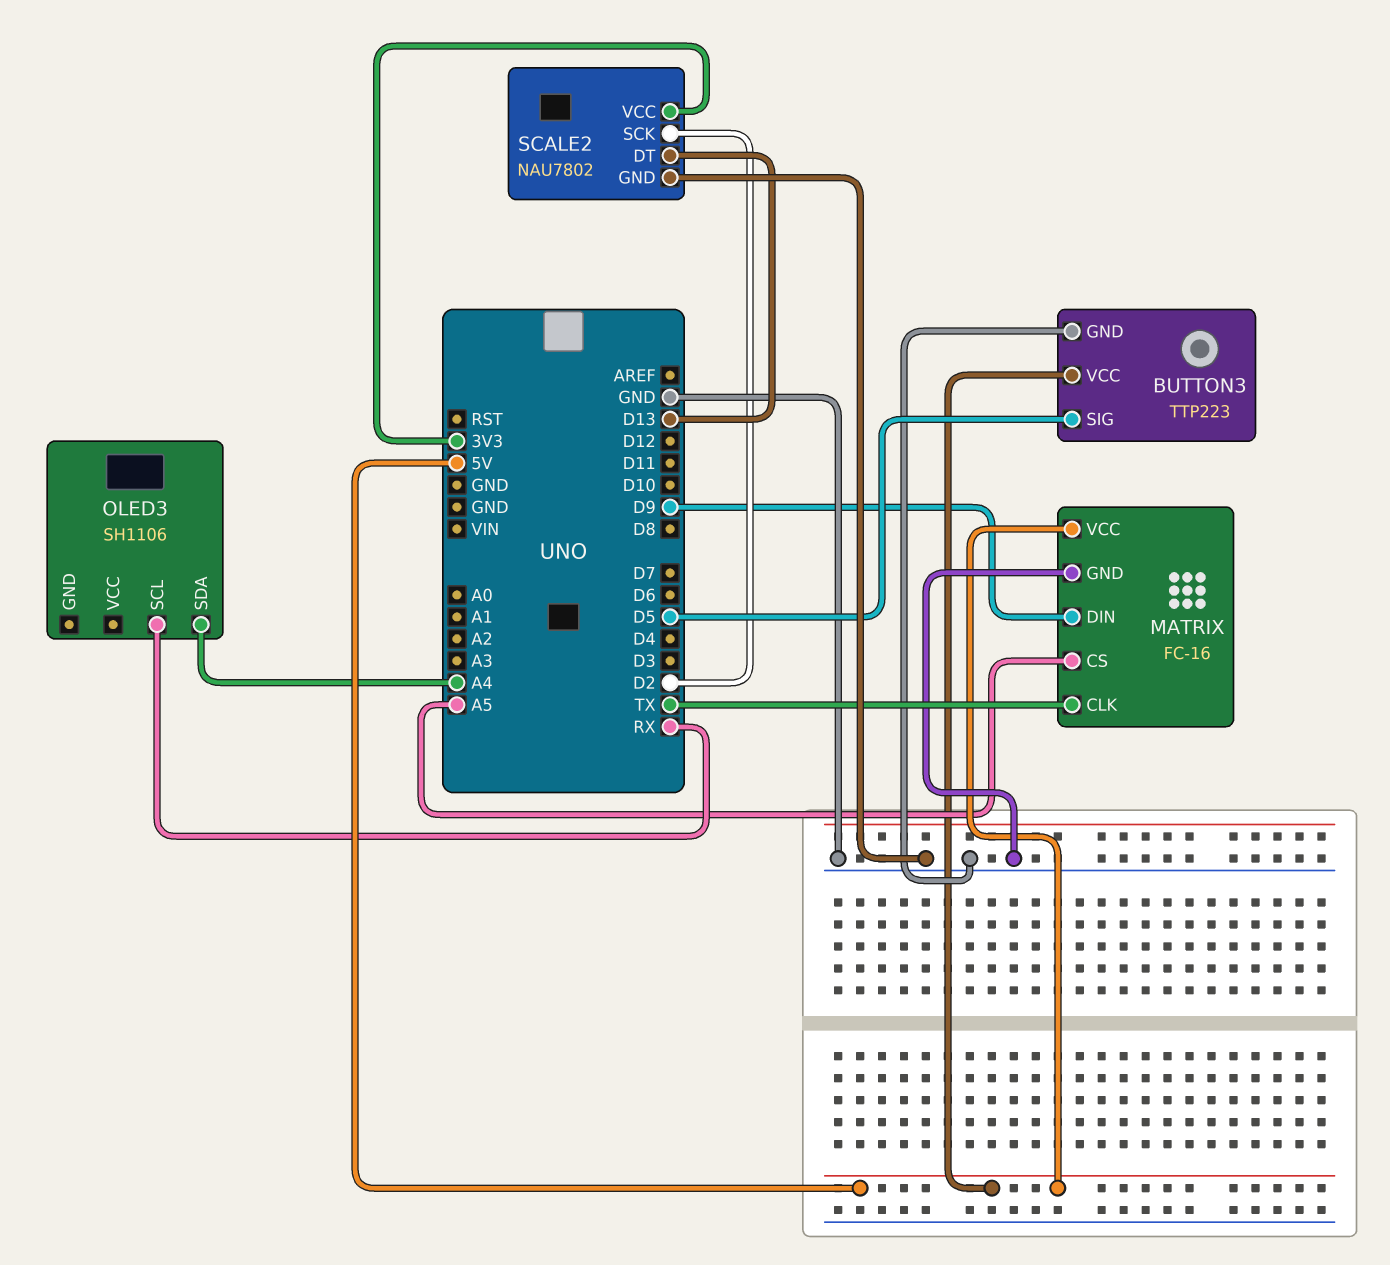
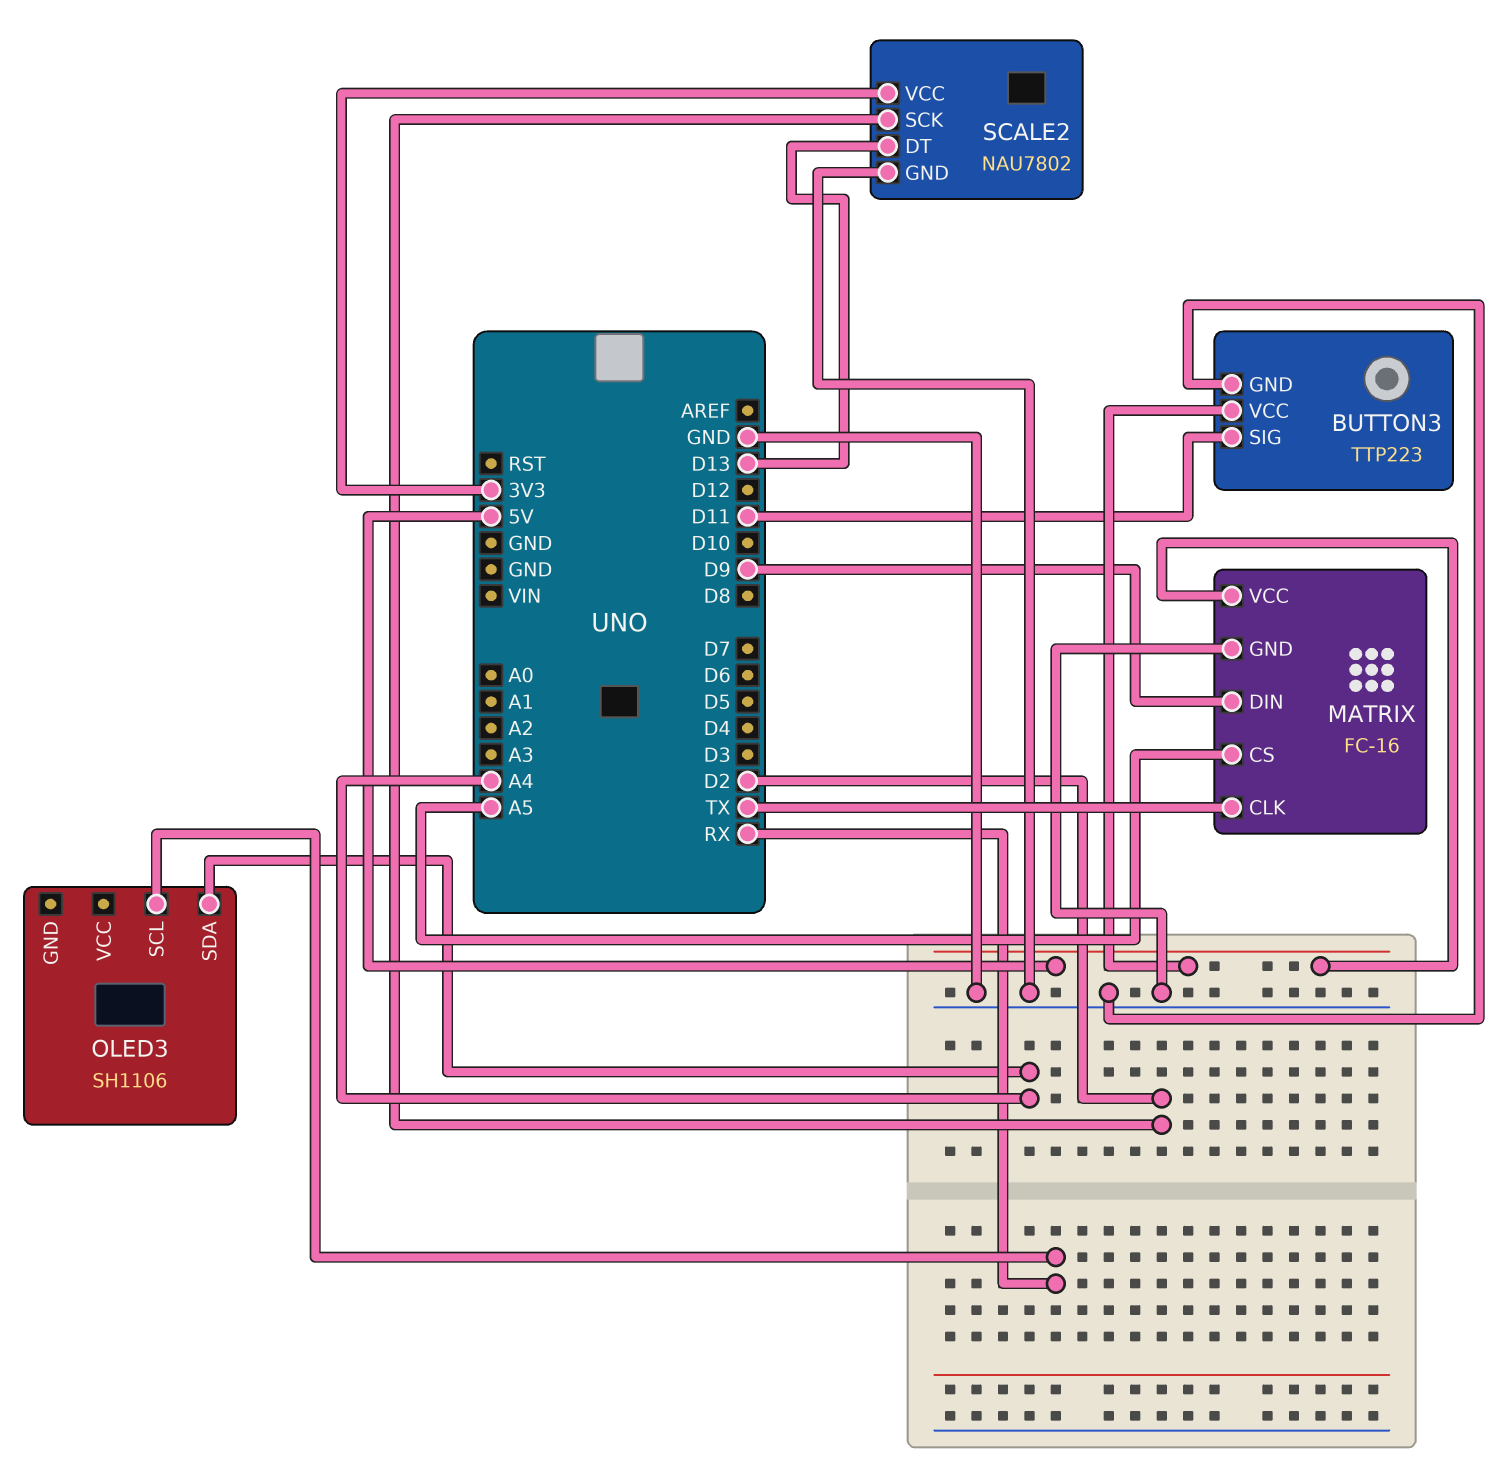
BUTTON3 pin SIG: D5 -> D11

